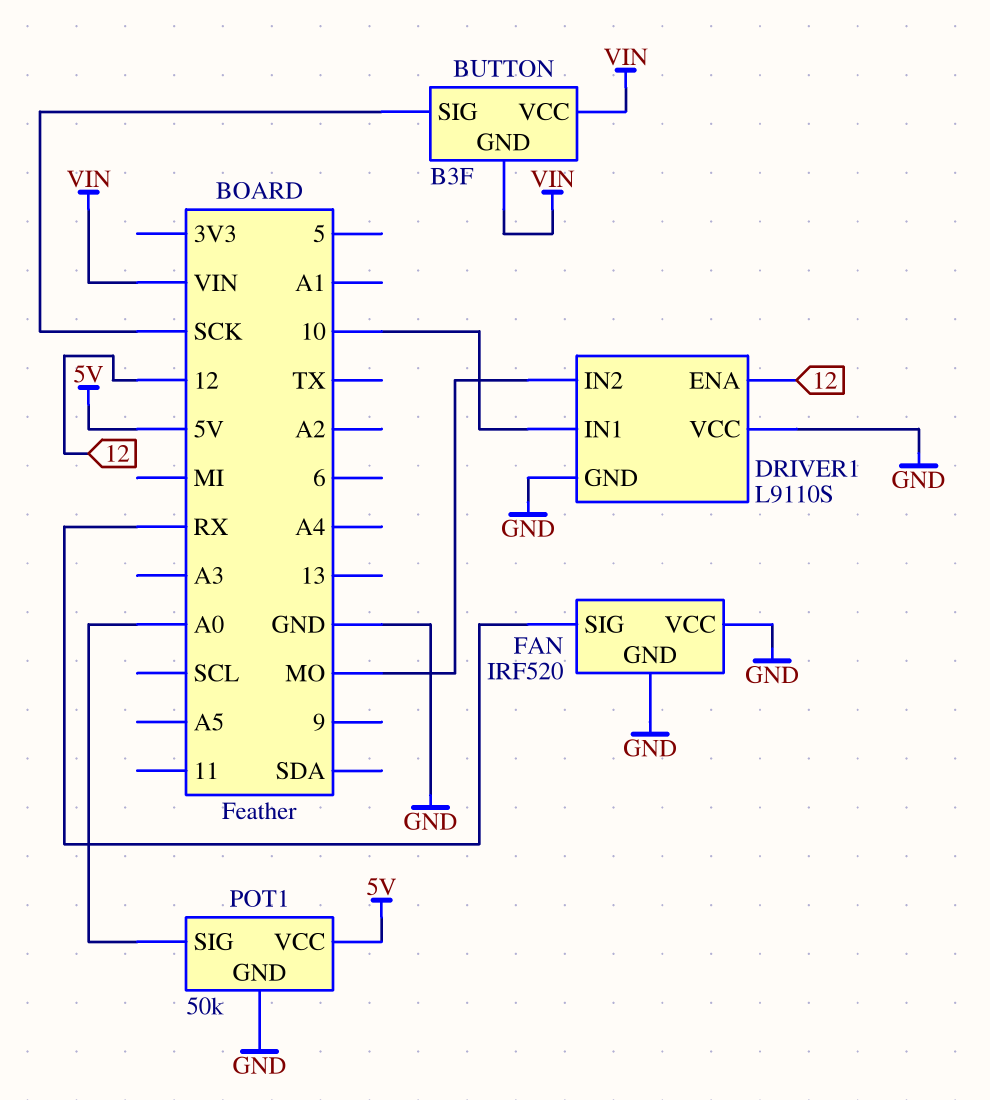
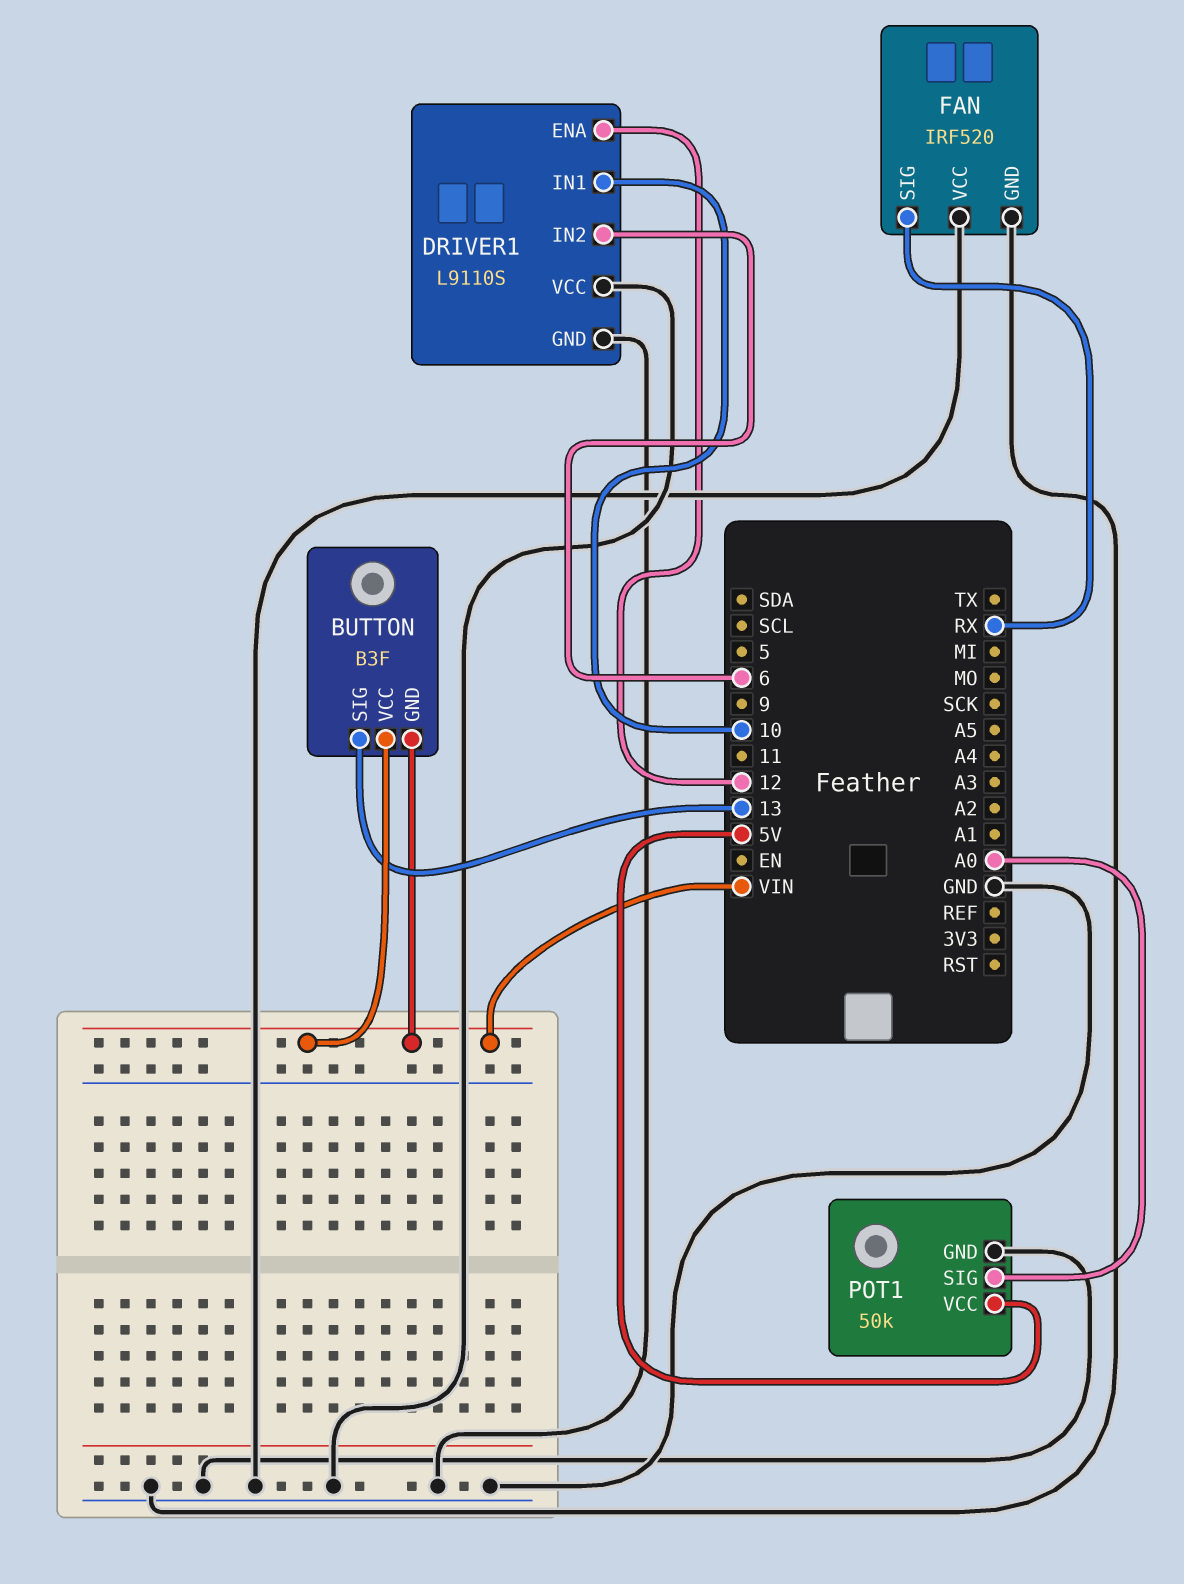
BUTTON pin SIG: SCK -> 13
DRIVER1 pin IN2: MO -> 6

